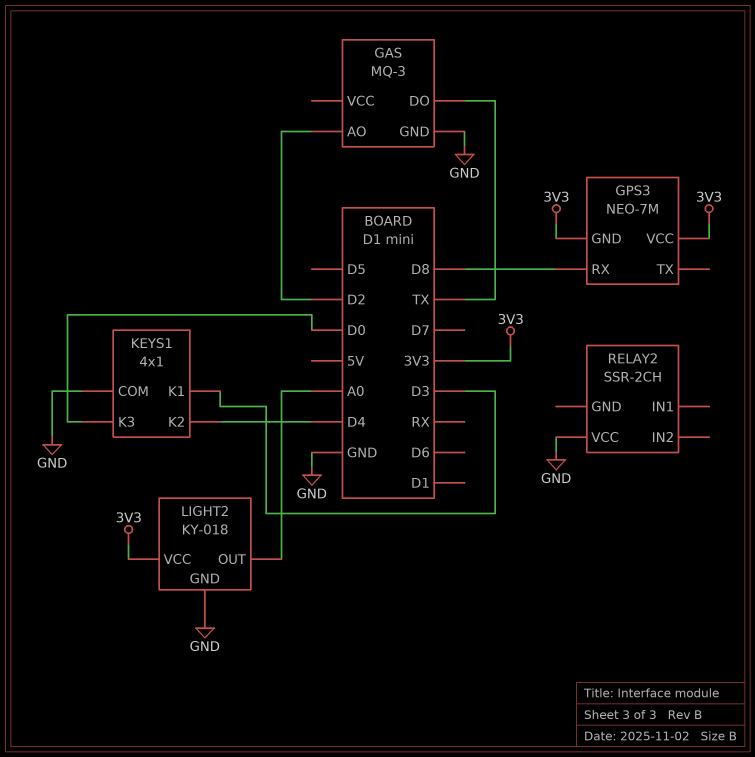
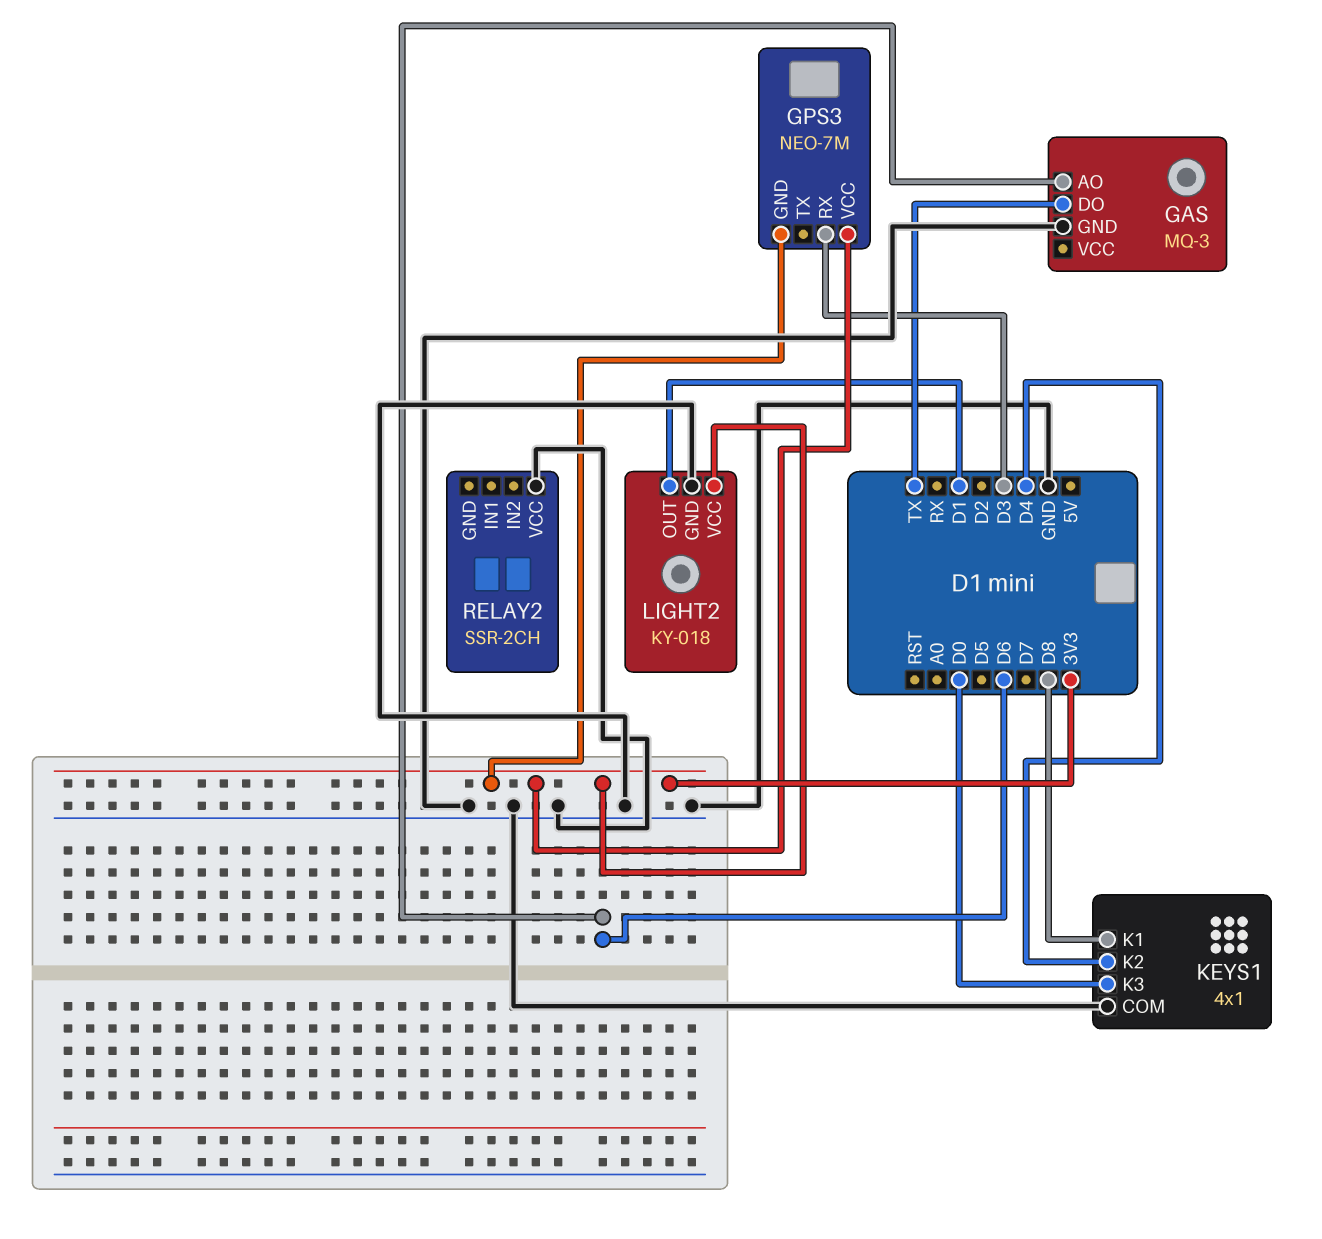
GAS pin AO: D2 -> D6
GPS3 pin RX: D8 -> D3
KEYS1 pin K1: D3 -> D8
LIGHT2 pin OUT: A0 -> D1

